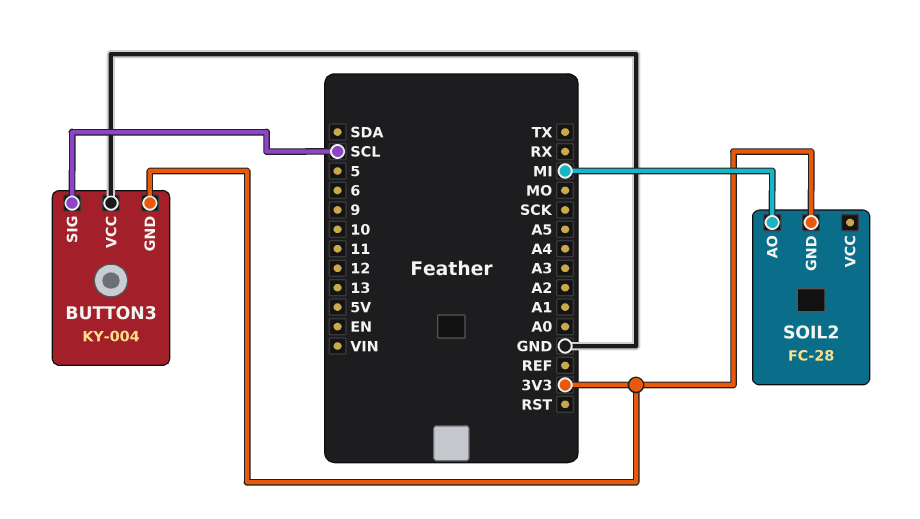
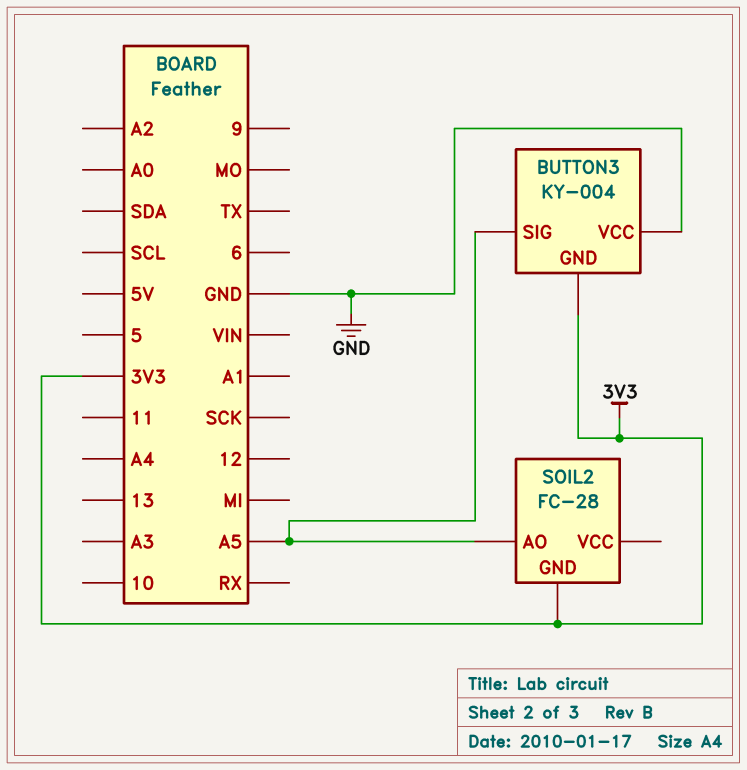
BUTTON3 pin SIG: SCL -> A5
SOIL2 pin AO: MI -> A5

